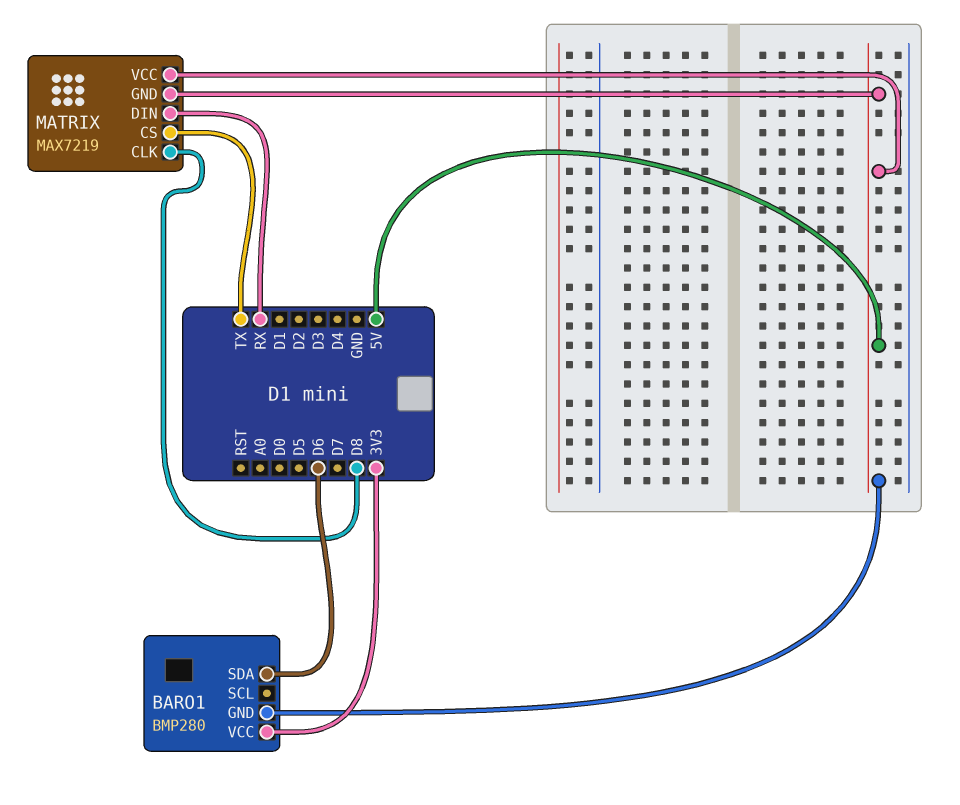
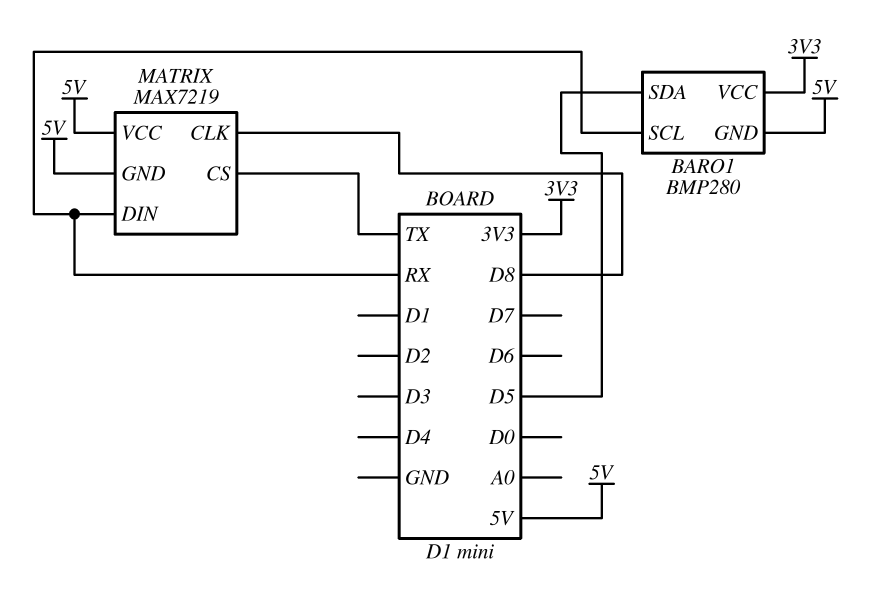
BARO1 pin SCL: none -> RX
BARO1 pin SDA: D6 -> D5

